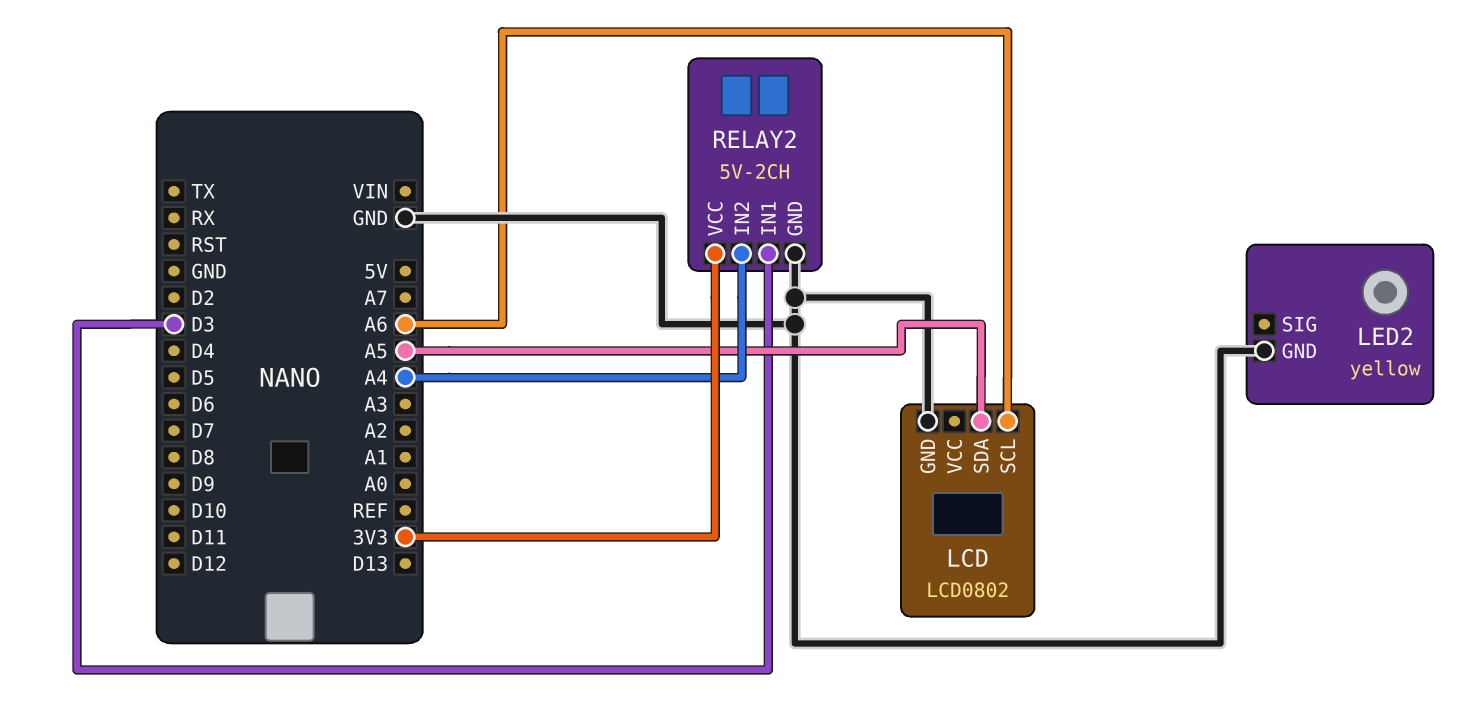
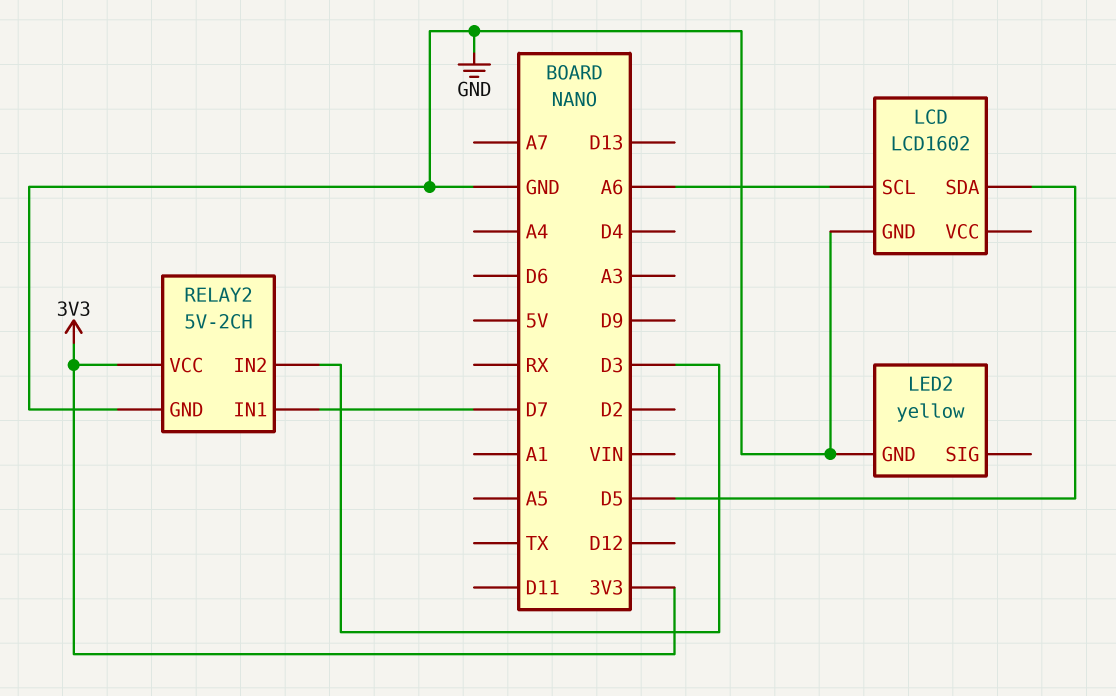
LCD: LCD0802 -> LCD1602
LCD pin SDA: A5 -> D5
RELAY2 pin IN1: D3 -> D7
RELAY2 pin IN2: A4 -> D3

